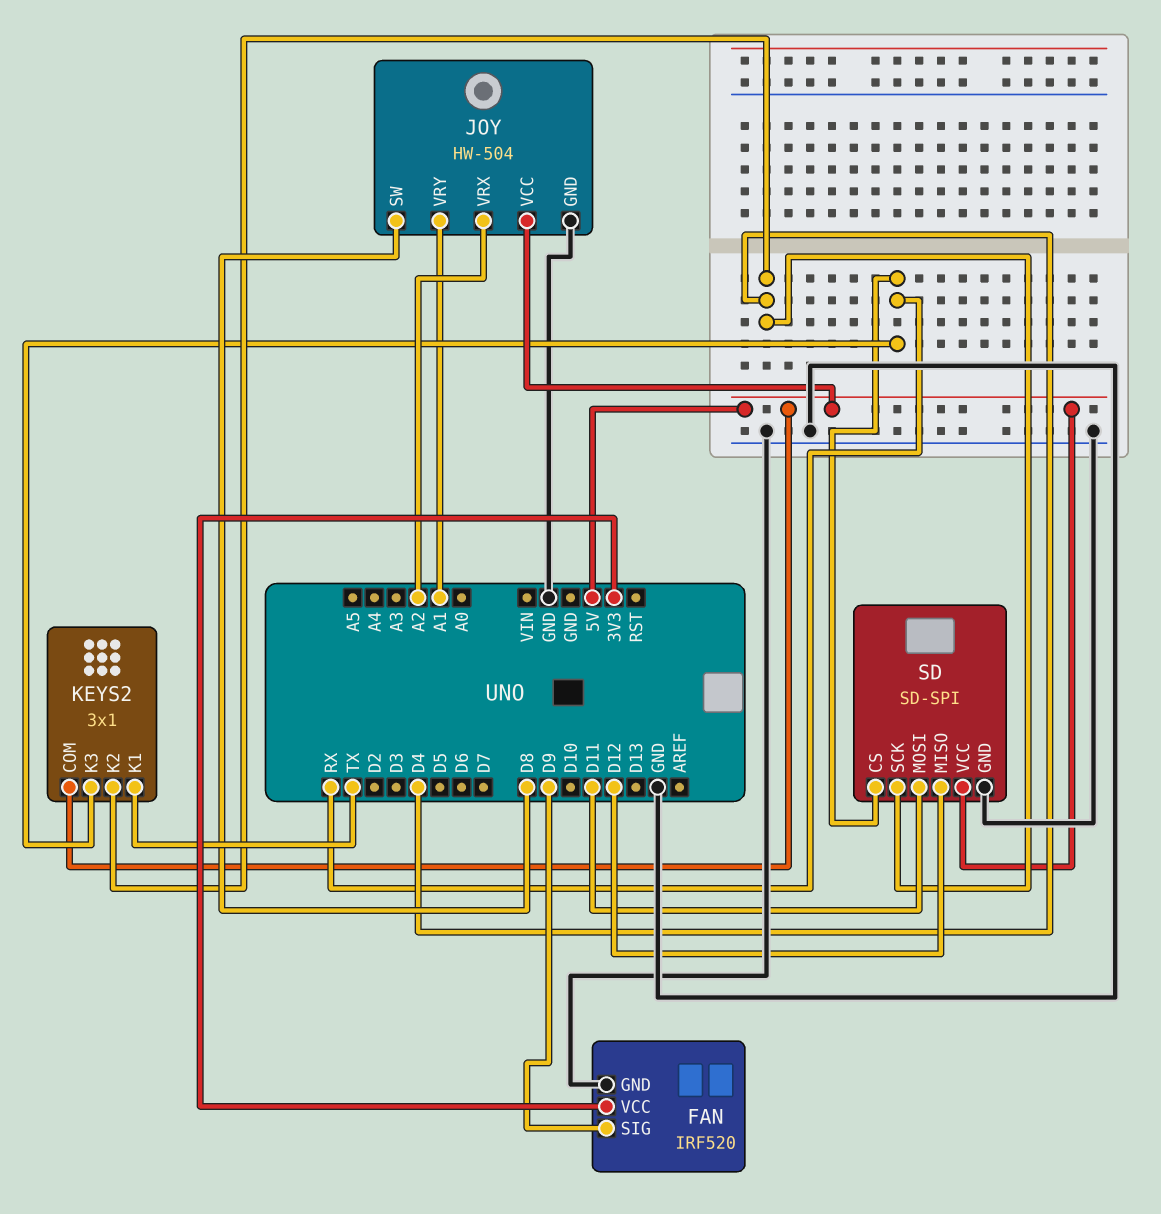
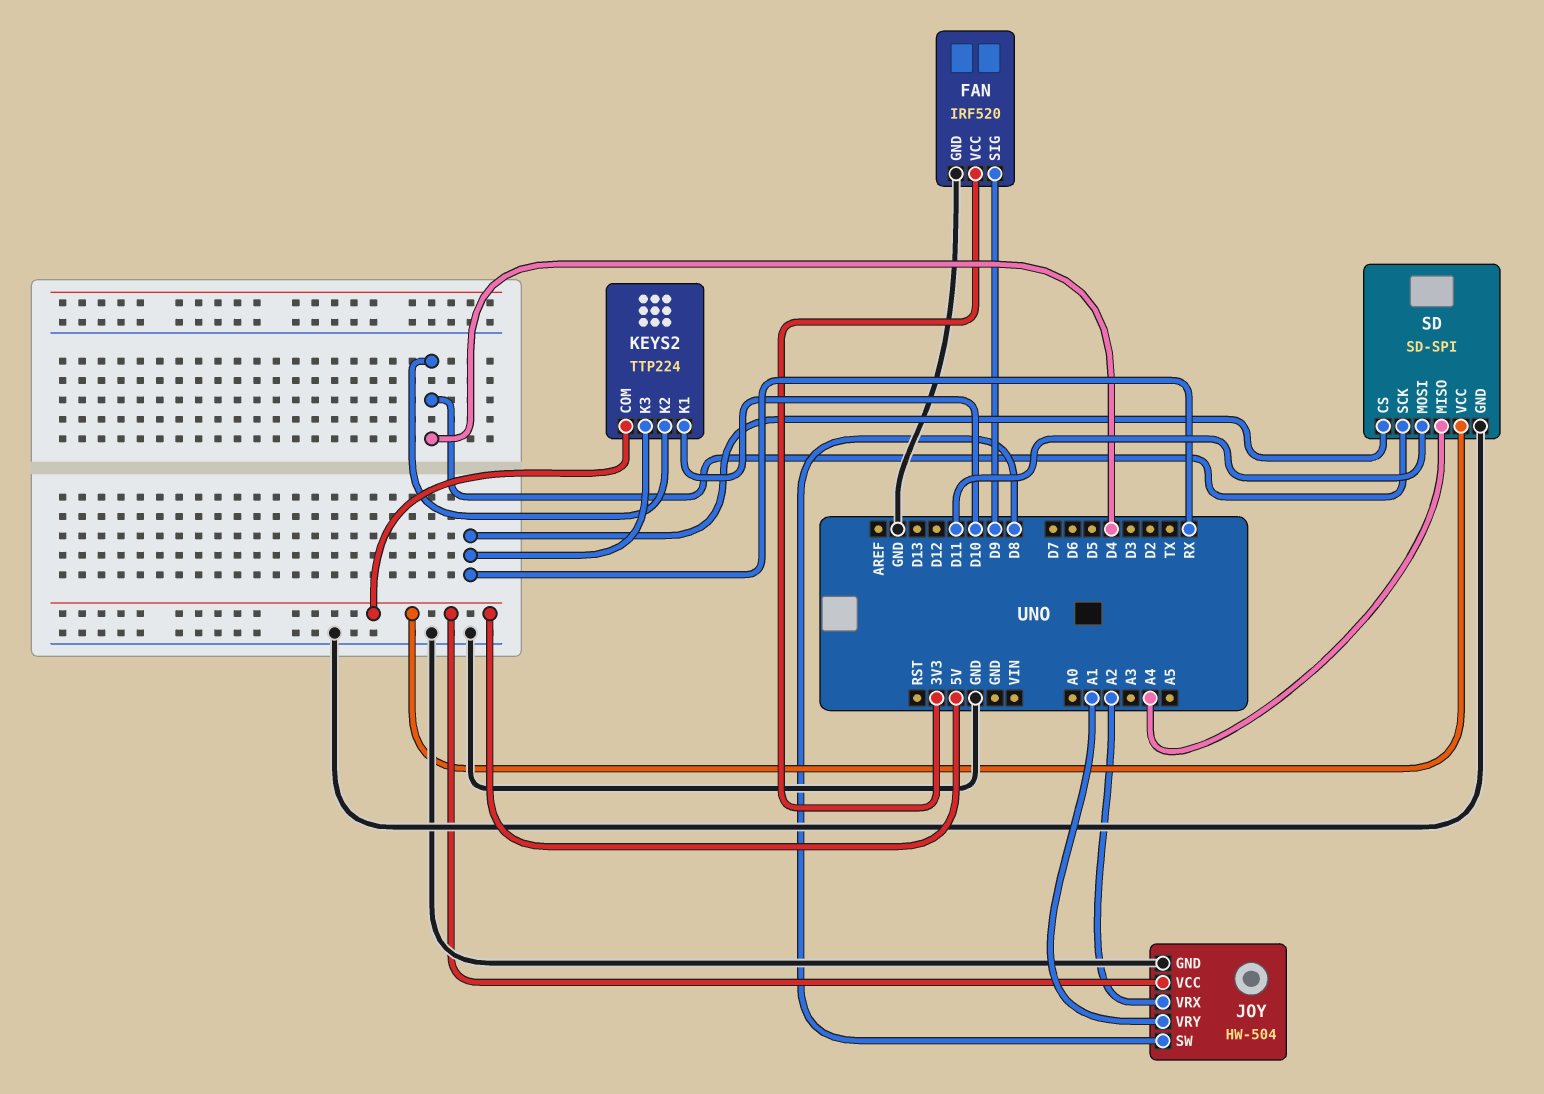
KEYS2: 3x1 -> TTP224
KEYS2 pin K1: TX -> D10
SD pin MISO: D12 -> A4

